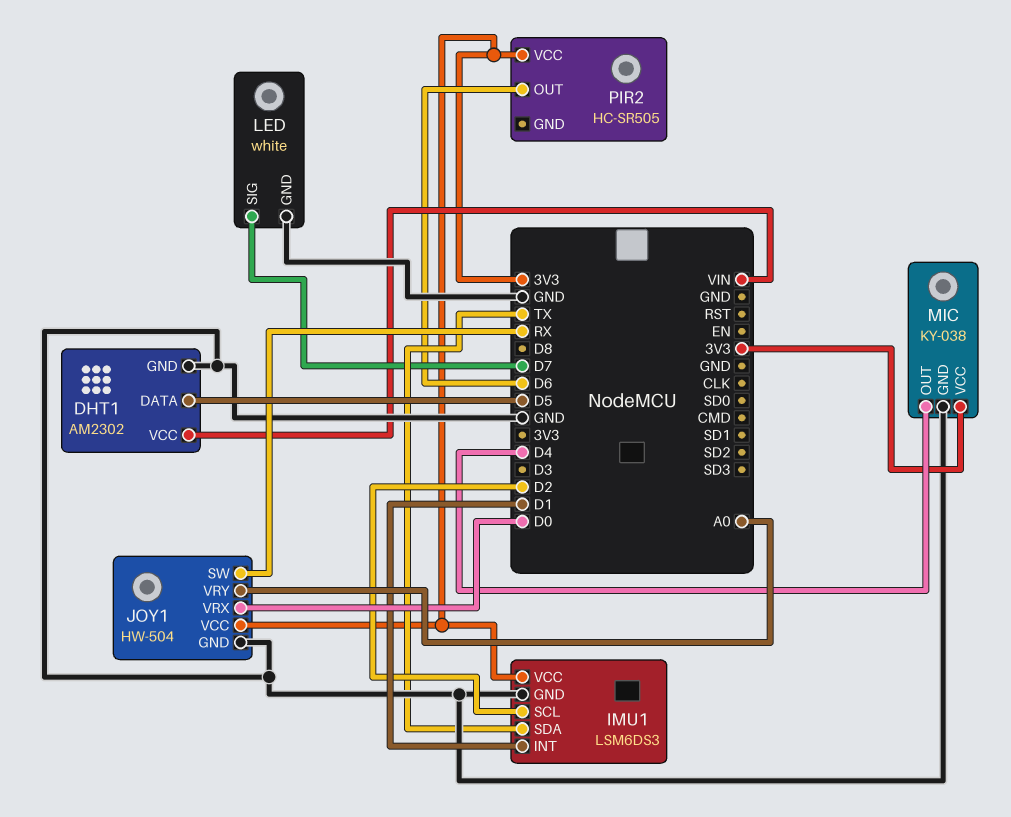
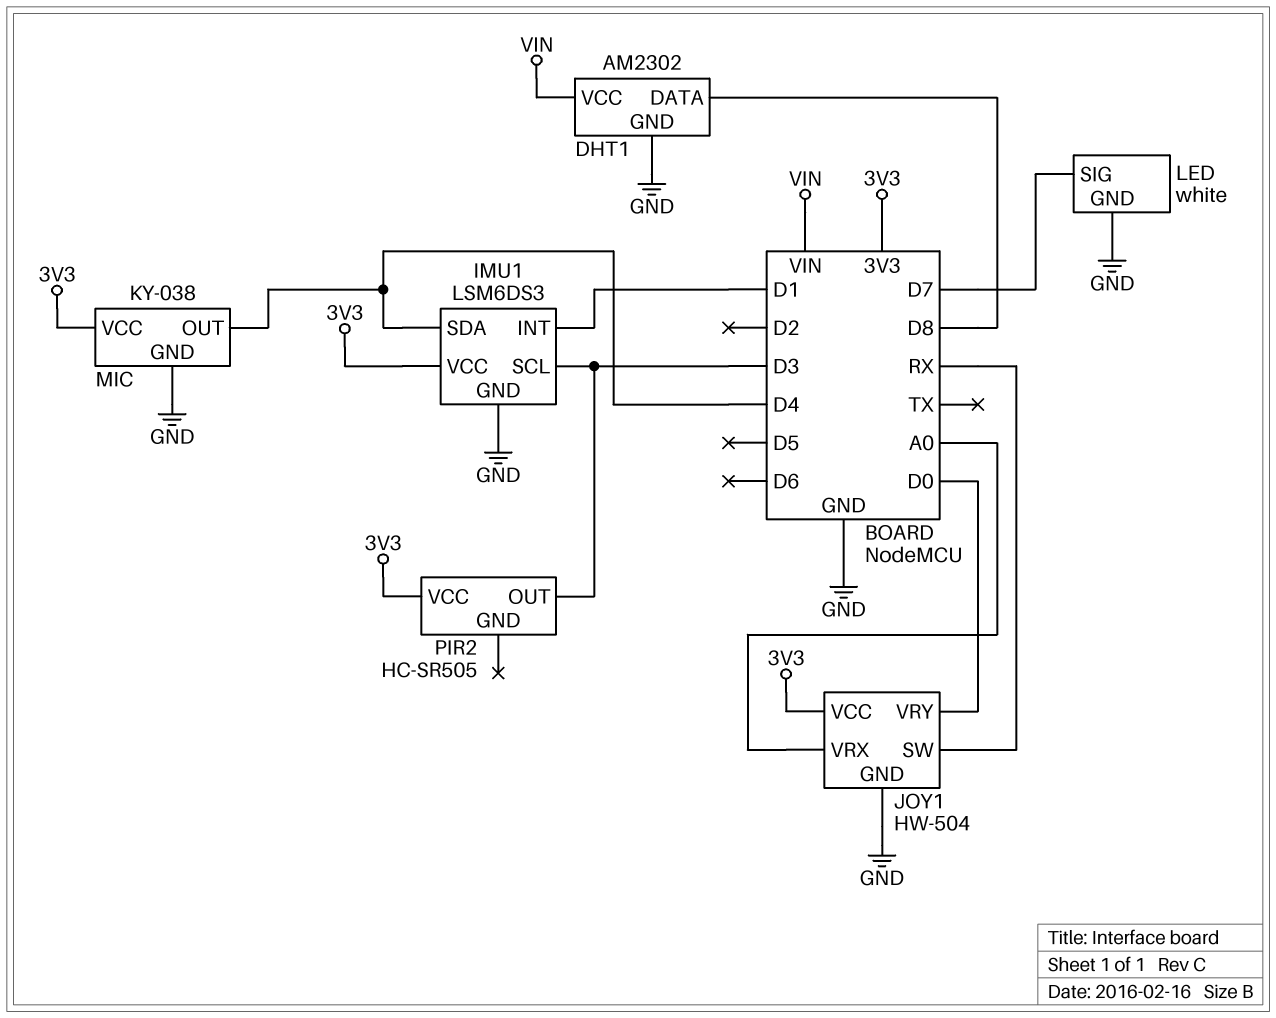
DHT1 pin DATA: D5 -> D8
IMU1 pin SCL: D2 -> D3
IMU1 pin SDA: TX -> D4
JOY1 pin VRX: D0 -> A0
JOY1 pin VRY: A0 -> D0
PIR2 pin OUT: D6 -> D3

